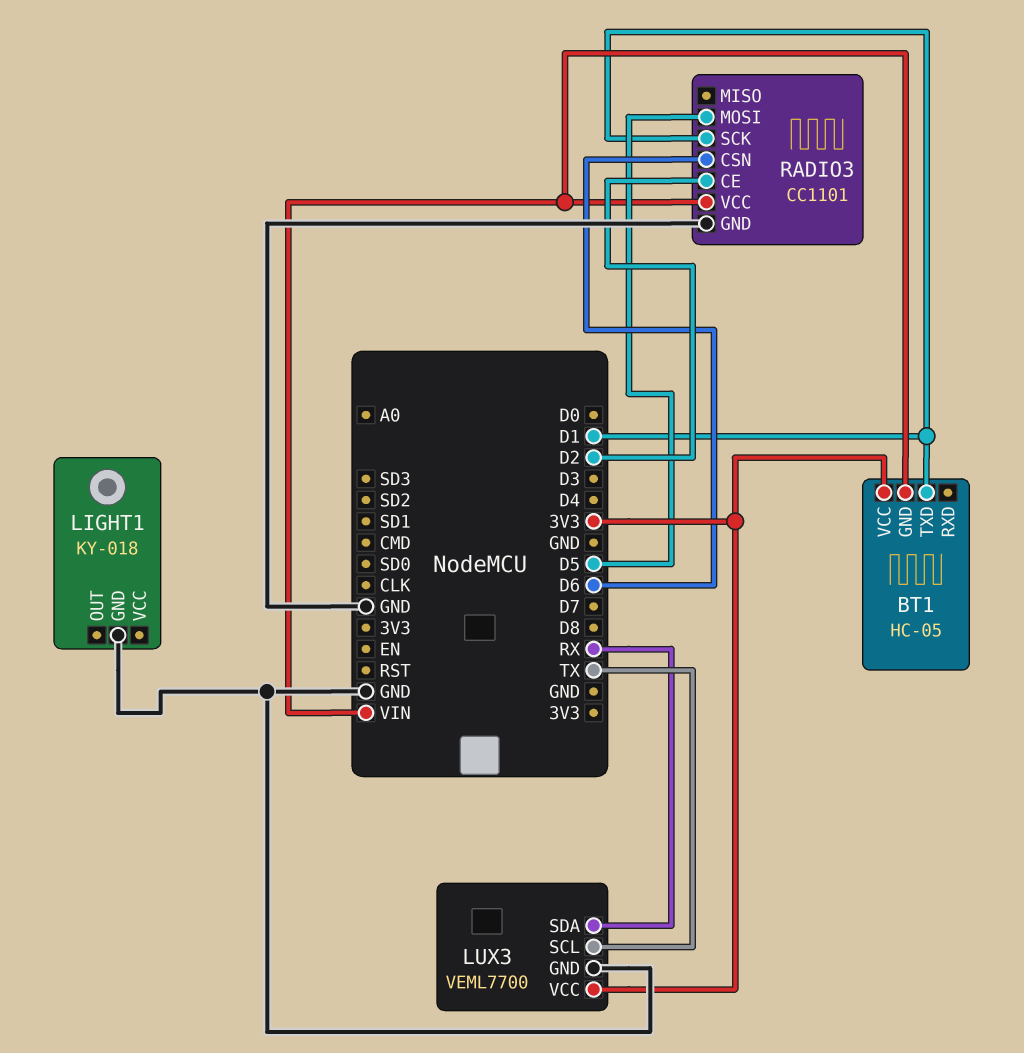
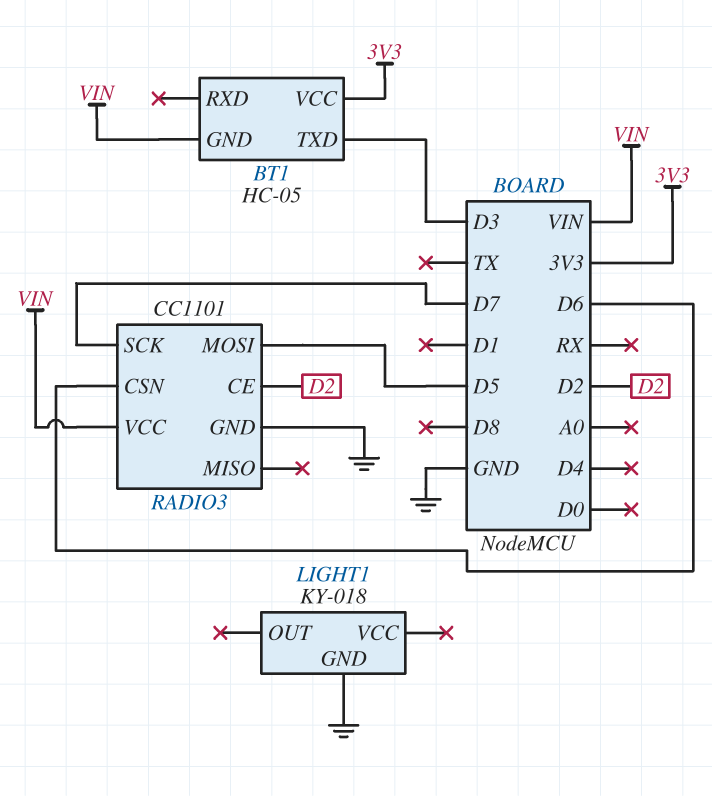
BT1 pin TXD: D1 -> D3
LUX3: VEML7700 -> none
LUX3 pin GND: GND -> none
LUX3 pin SCL: TX -> none
LUX3 pin SDA: RX -> none
LUX3 pin VCC: 3V3 -> none
RADIO3 pin SCK: D1 -> D7

